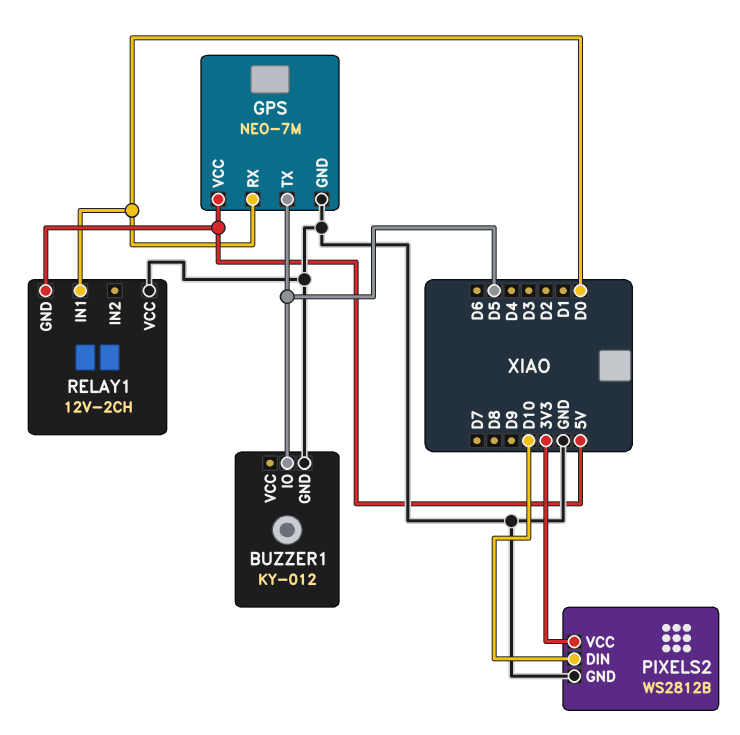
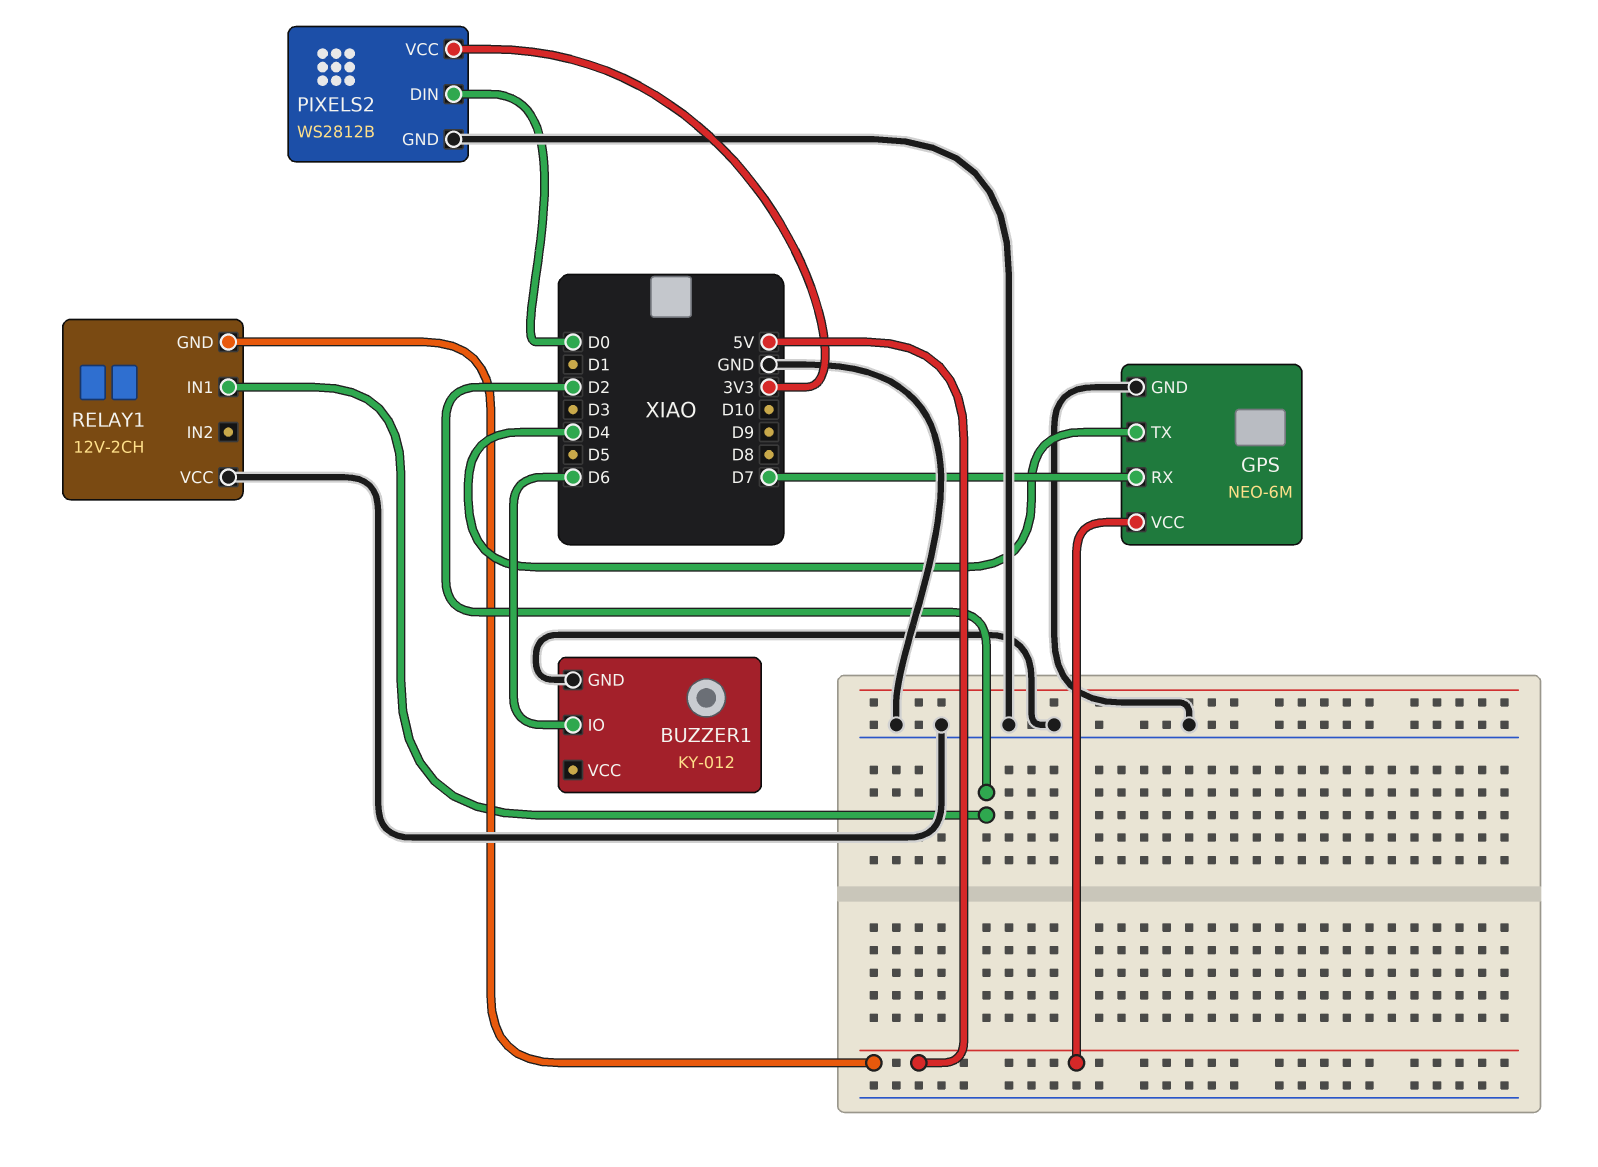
BUZZER1 pin IO: D5 -> D6
GPS: NEO-7M -> NEO-6M
GPS pin RX: D0 -> D7
GPS pin TX: D5 -> D4
PIXELS2 pin DIN: D10 -> D0
RELAY1 pin IN1: D0 -> D2

